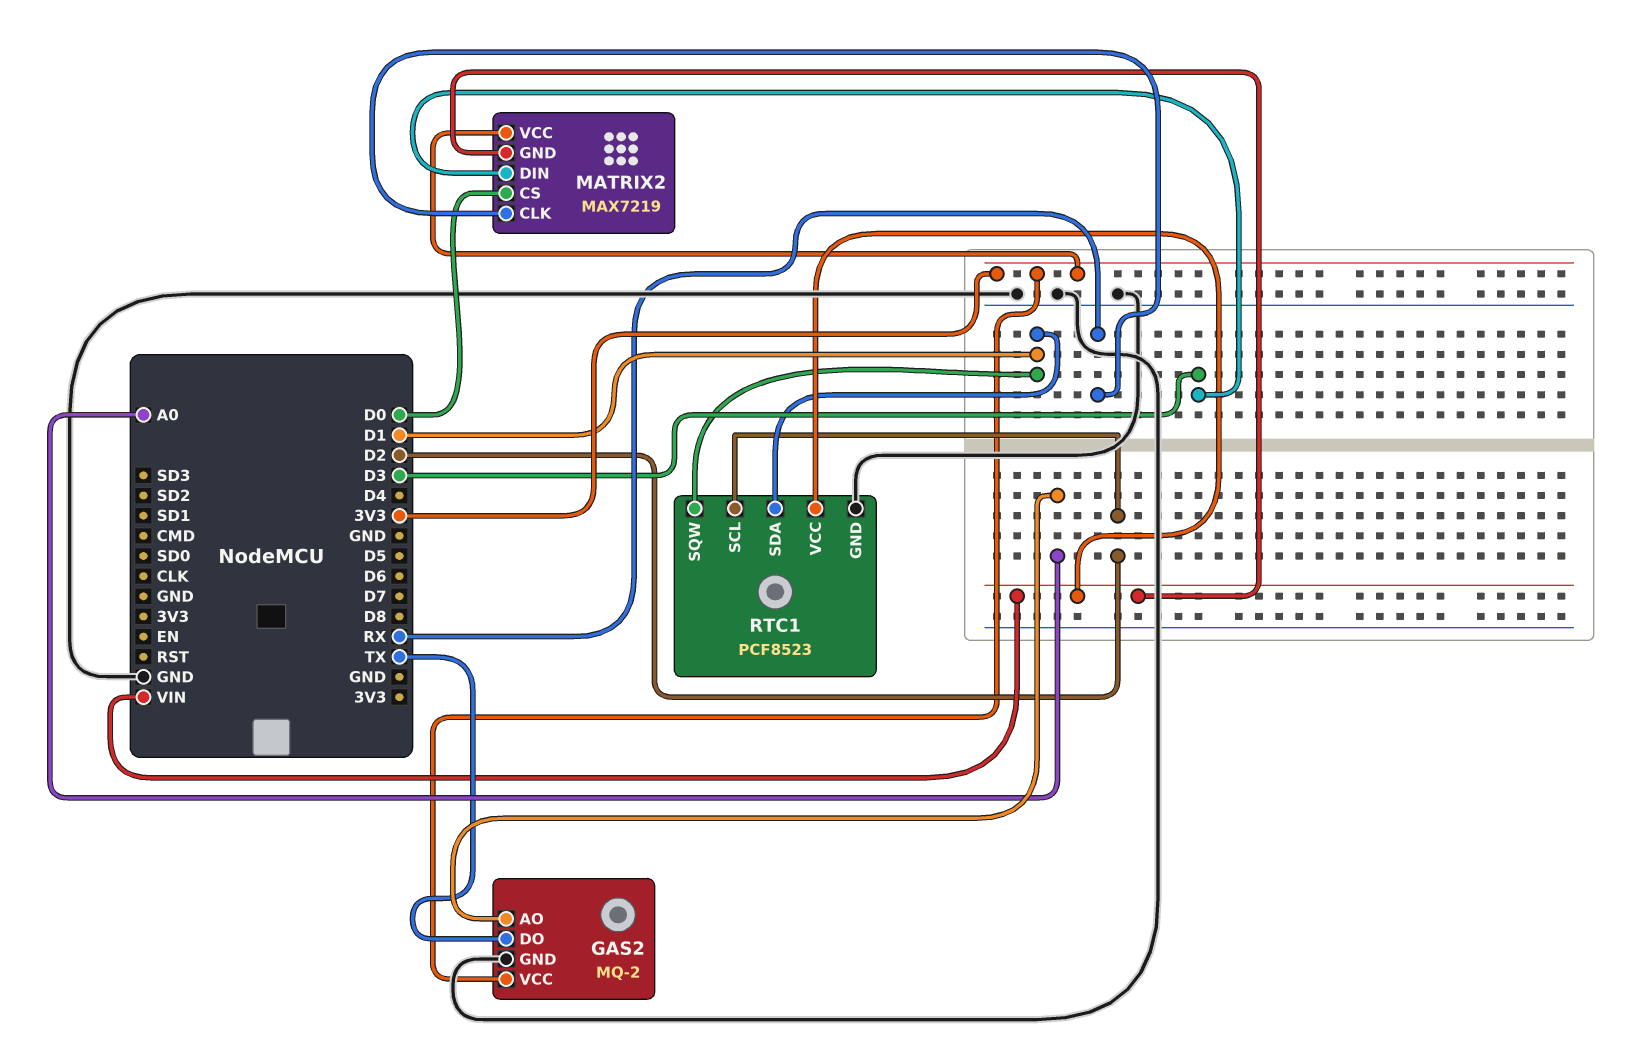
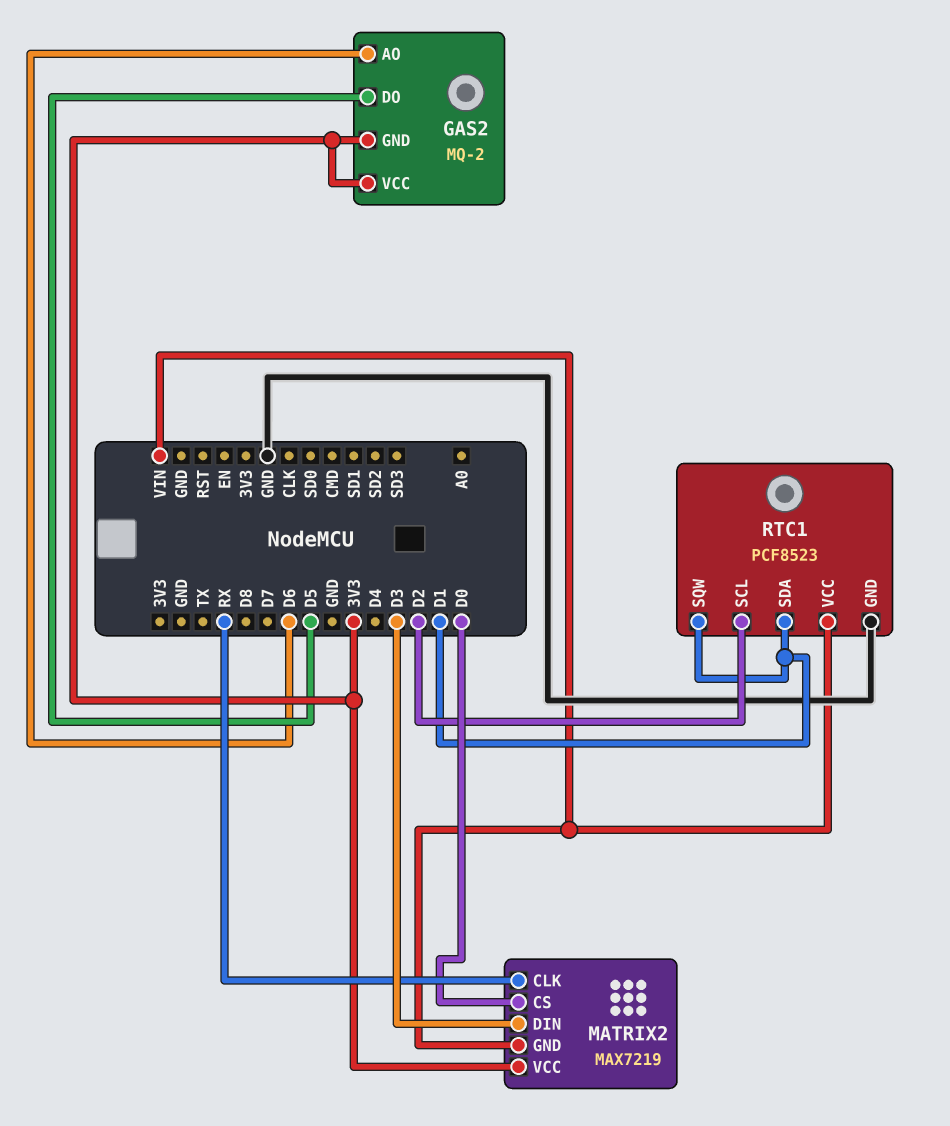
GAS2 pin AO: A0 -> D6
GAS2 pin DO: TX -> D5
GAS2 pin GND: GND -> 3V3

